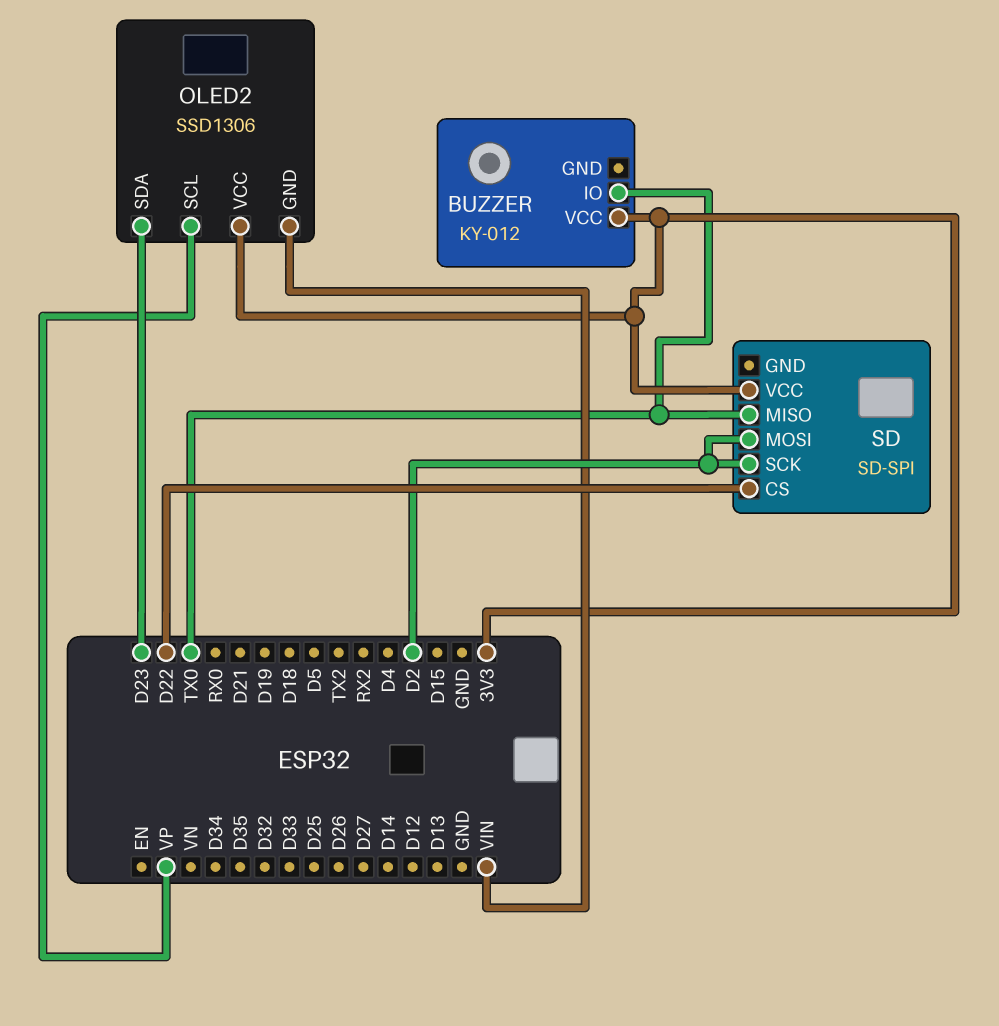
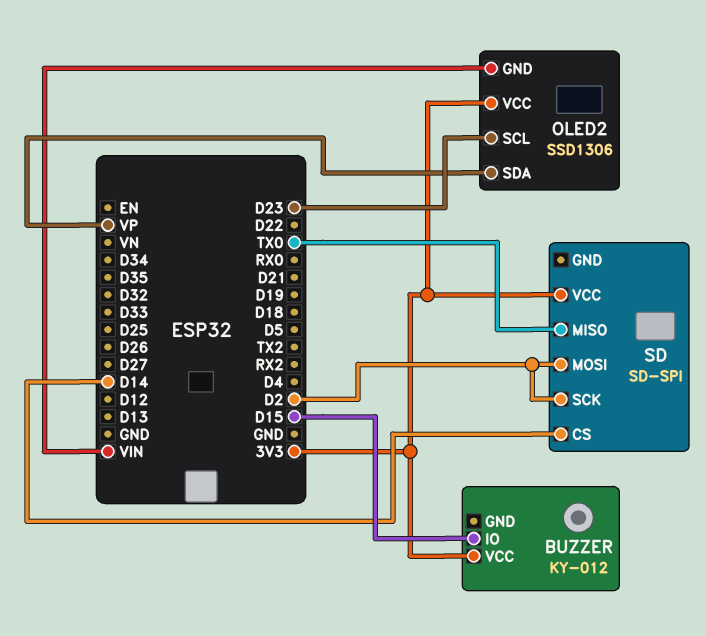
BUZZER pin IO: TX0 -> D15
OLED2 pin SCL: VP -> D23
OLED2 pin SDA: D23 -> VP
SD pin CS: D22 -> D14

